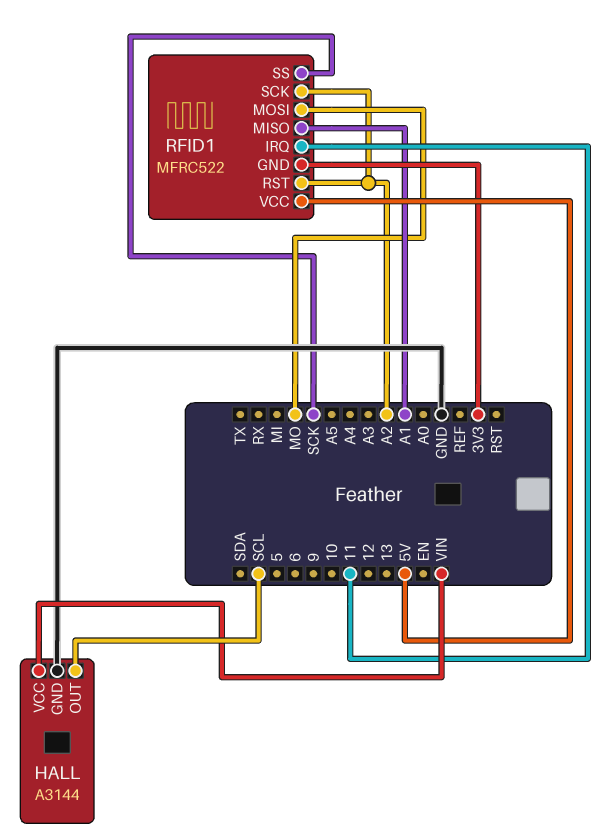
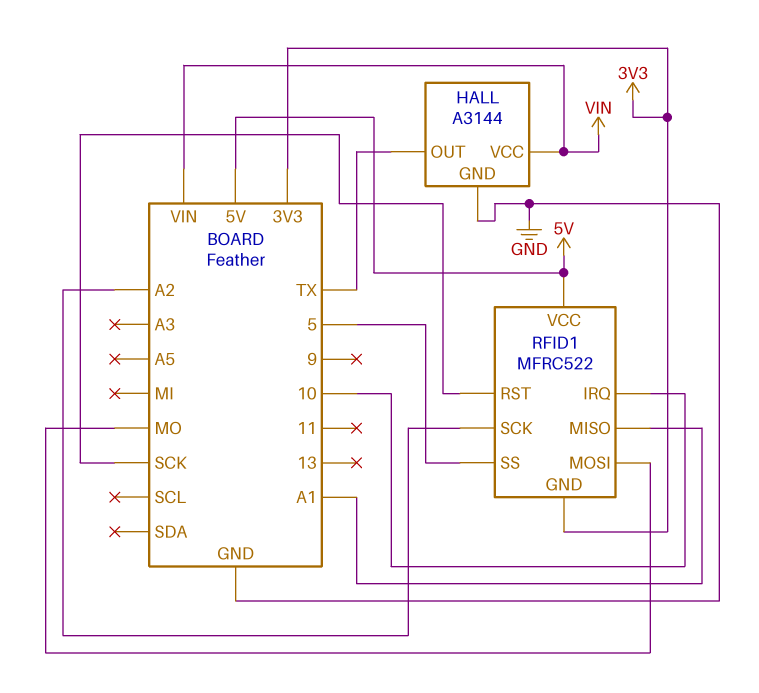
HALL pin OUT: SCL -> TX
RFID1 pin IRQ: 11 -> 10
RFID1 pin RST: A2 -> SCK
RFID1 pin SS: SCK -> 5

